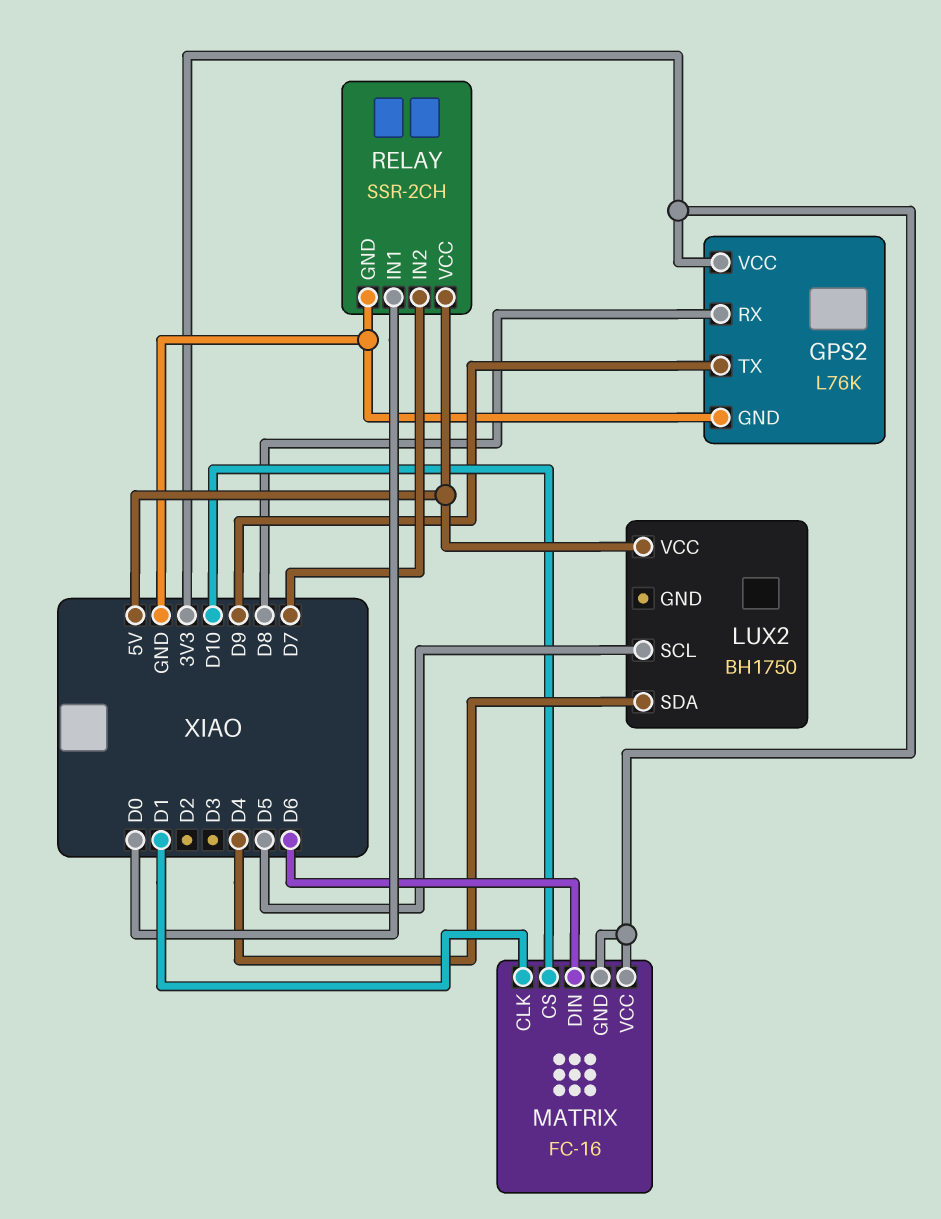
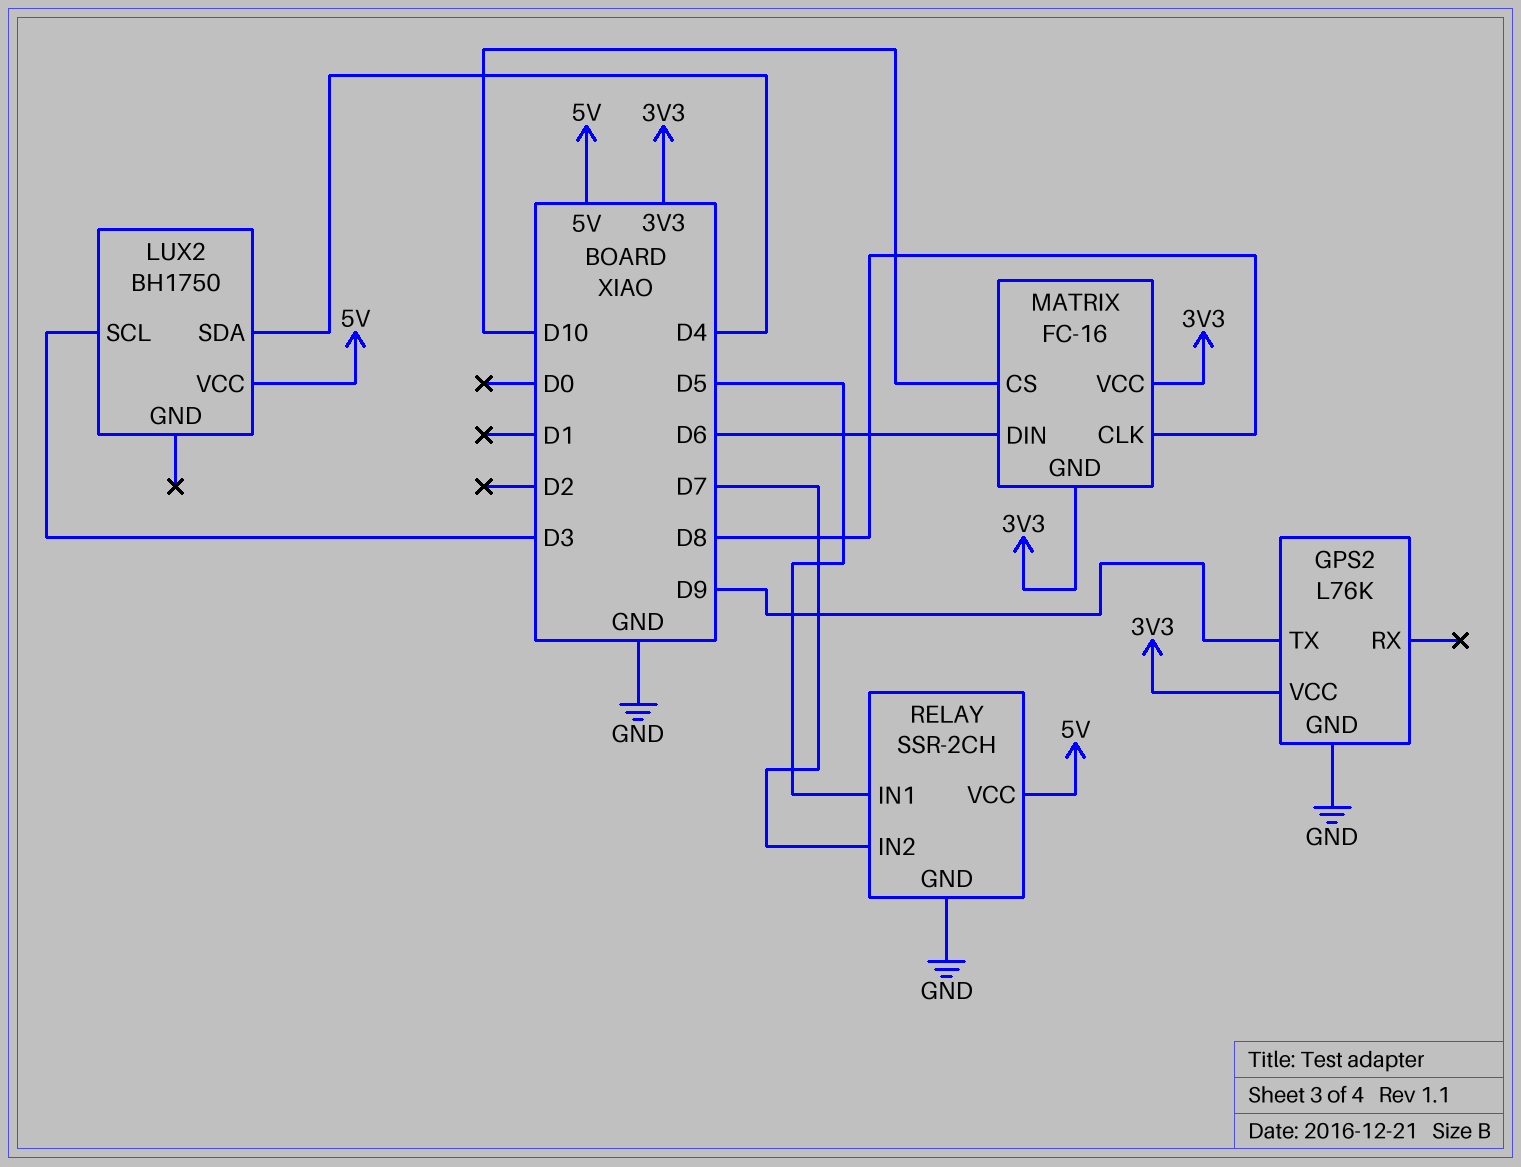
GPS2 pin RX: D8 -> none
LUX2 pin SCL: D5 -> D3
MATRIX pin CLK: D1 -> D8
RELAY pin IN1: D0 -> D5

